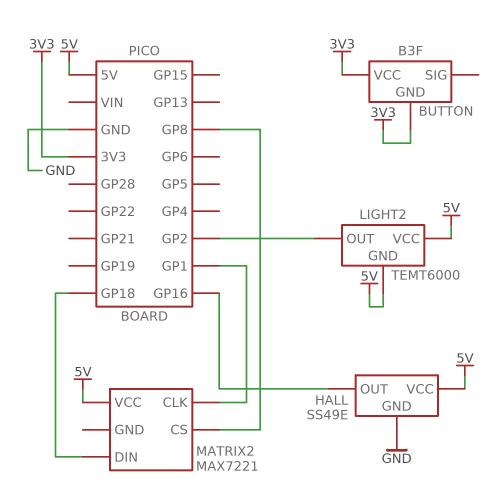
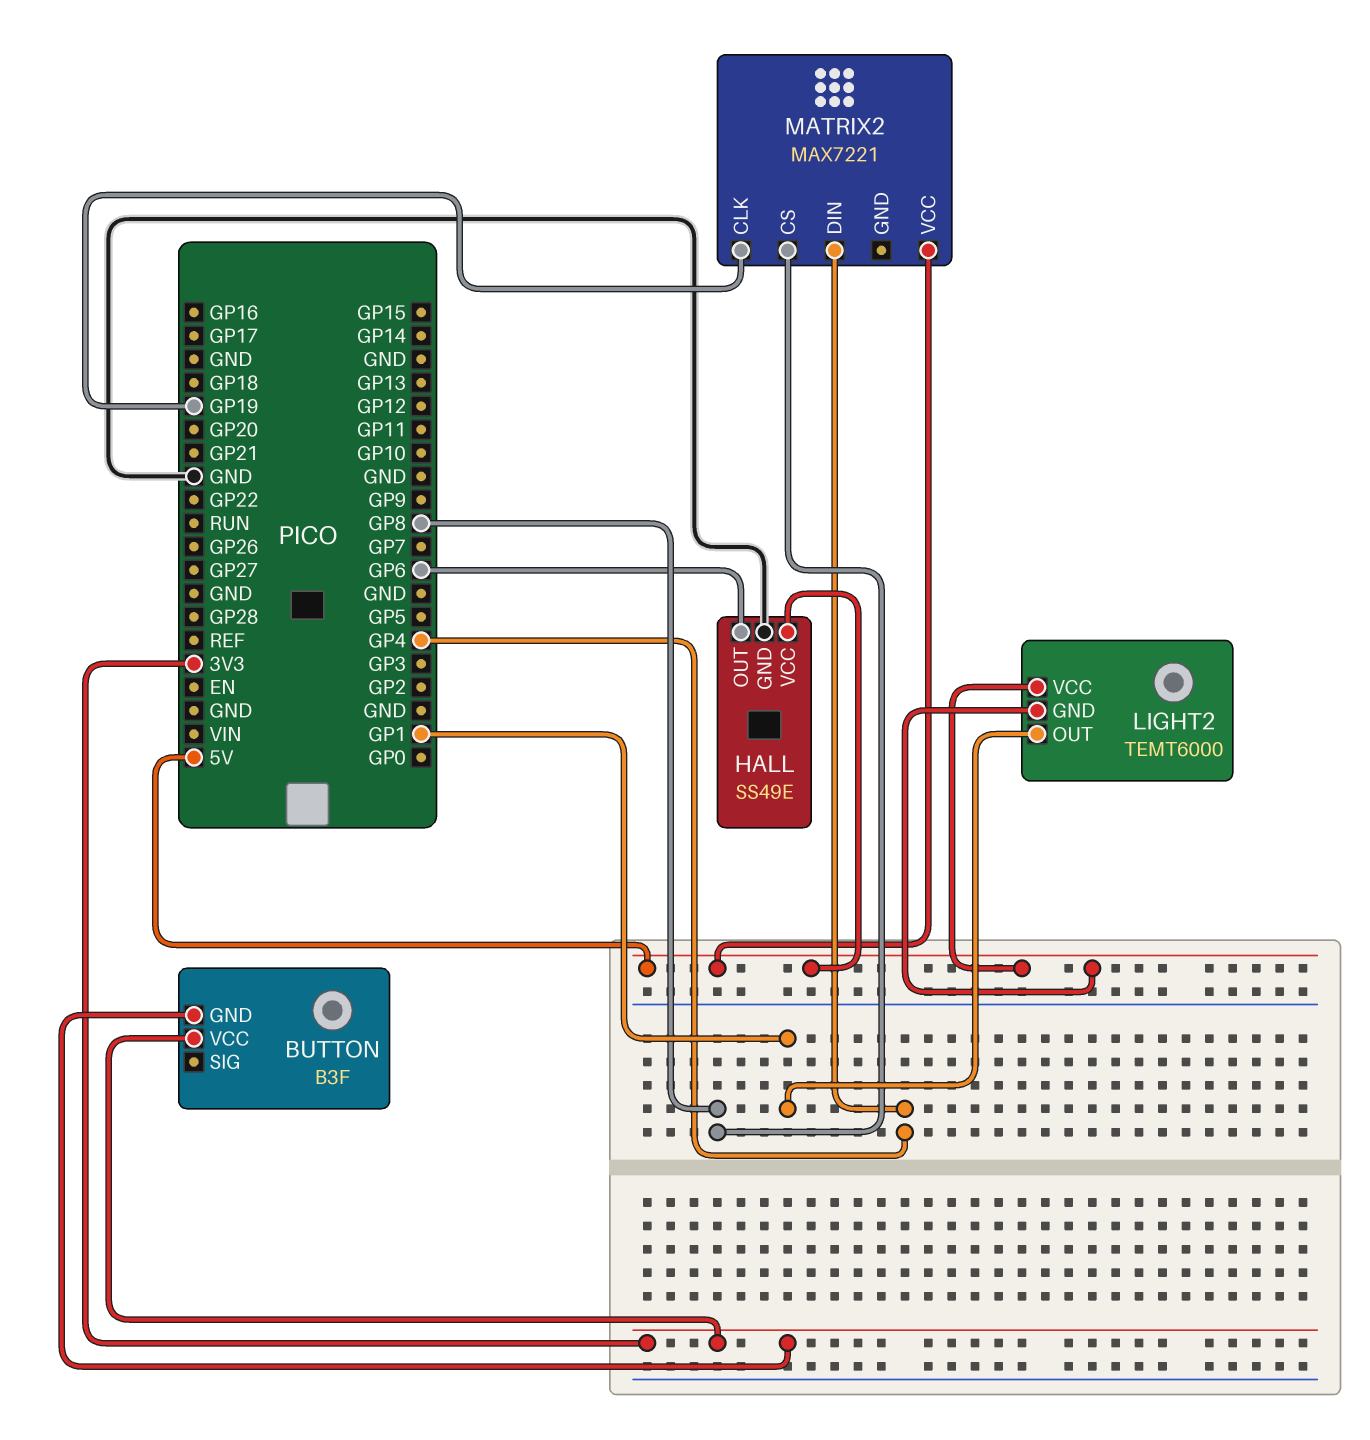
HALL pin OUT: GP16 -> GP6
LIGHT2 pin OUT: GP2 -> GP1
MATRIX2 pin CLK: GP1 -> GP19
MATRIX2 pin DIN: GP18 -> GP4

